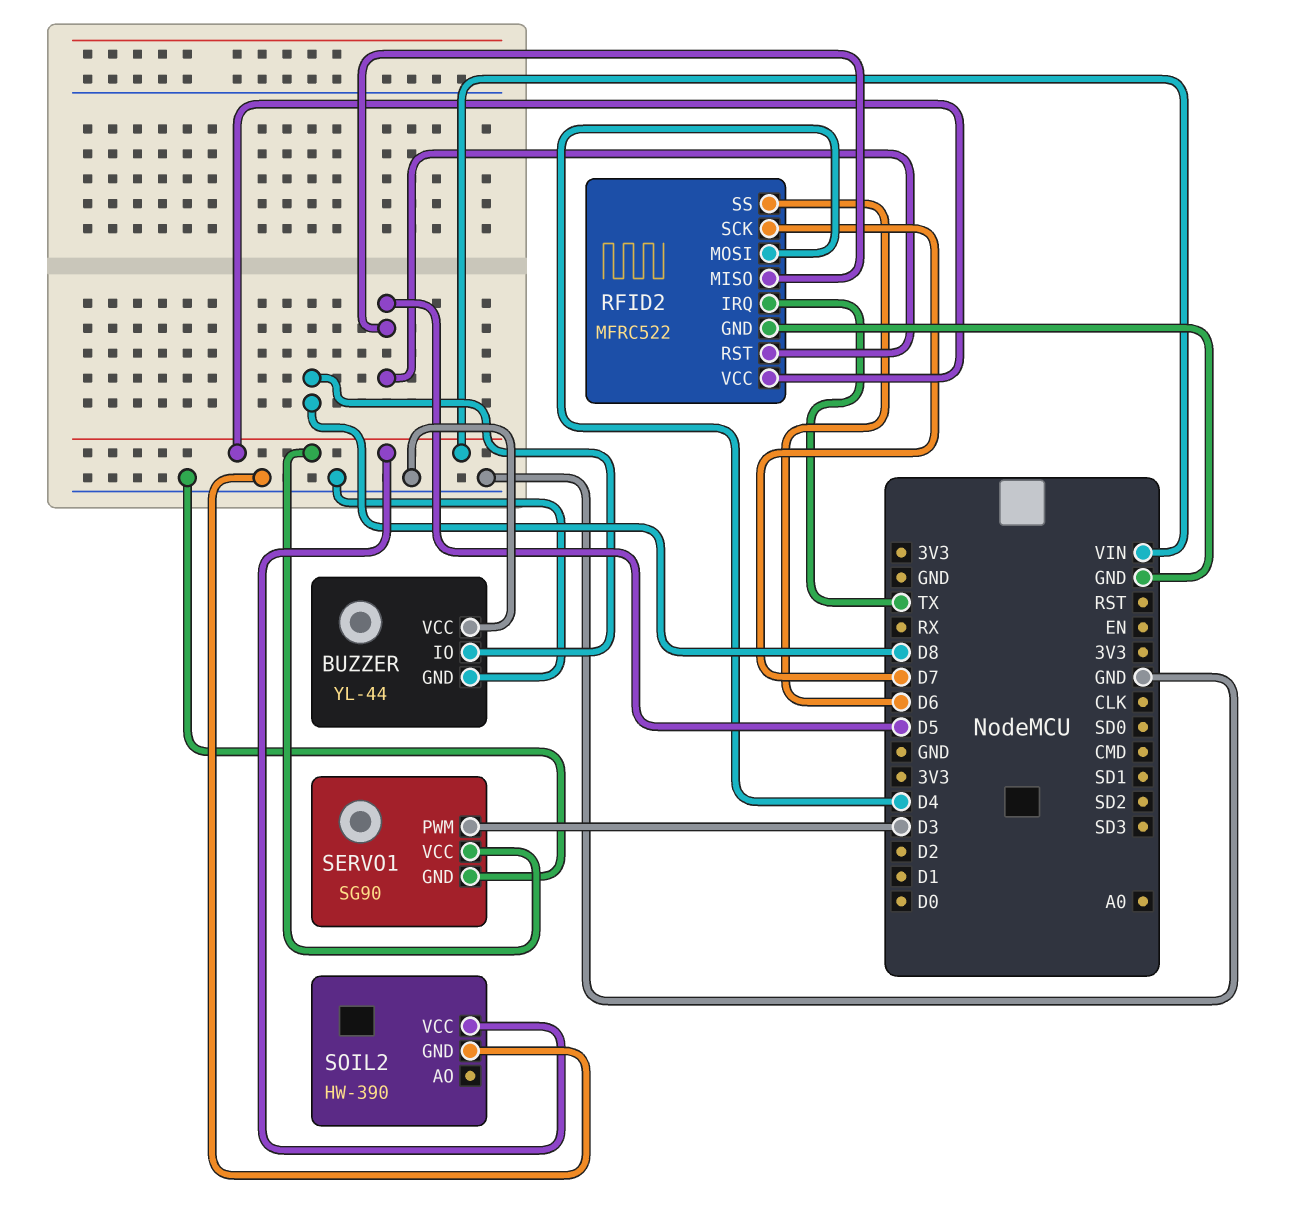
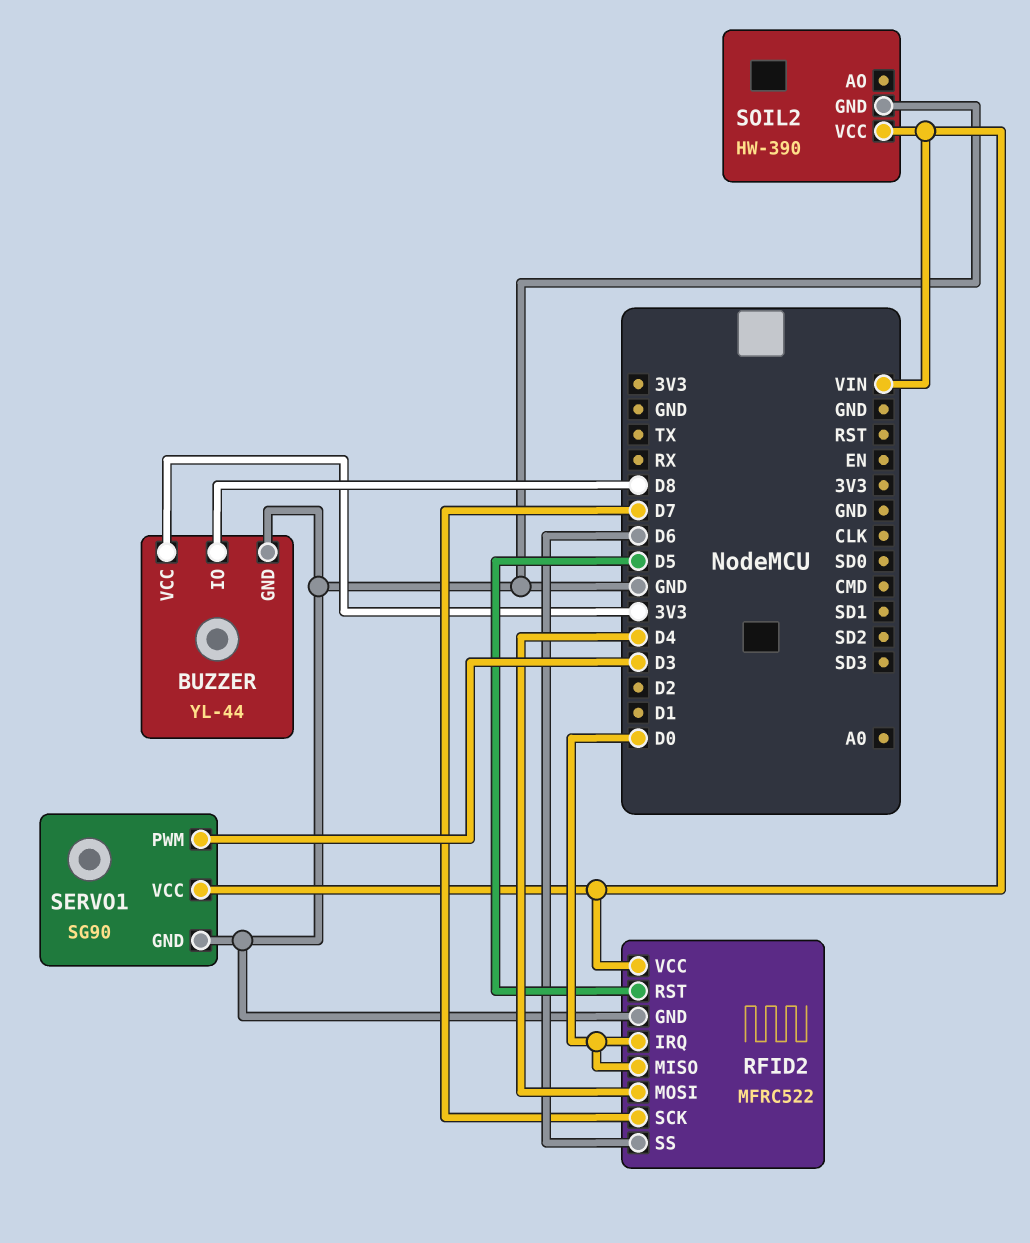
BUZZER pin VCC: GND -> 3V3
RFID2 pin IRQ: TX -> D0
RFID2 pin MISO: D5 -> D0

